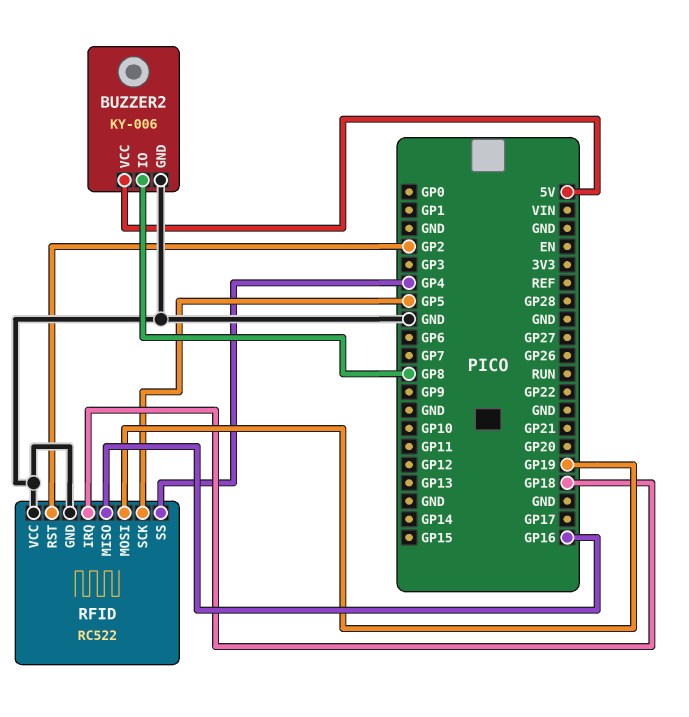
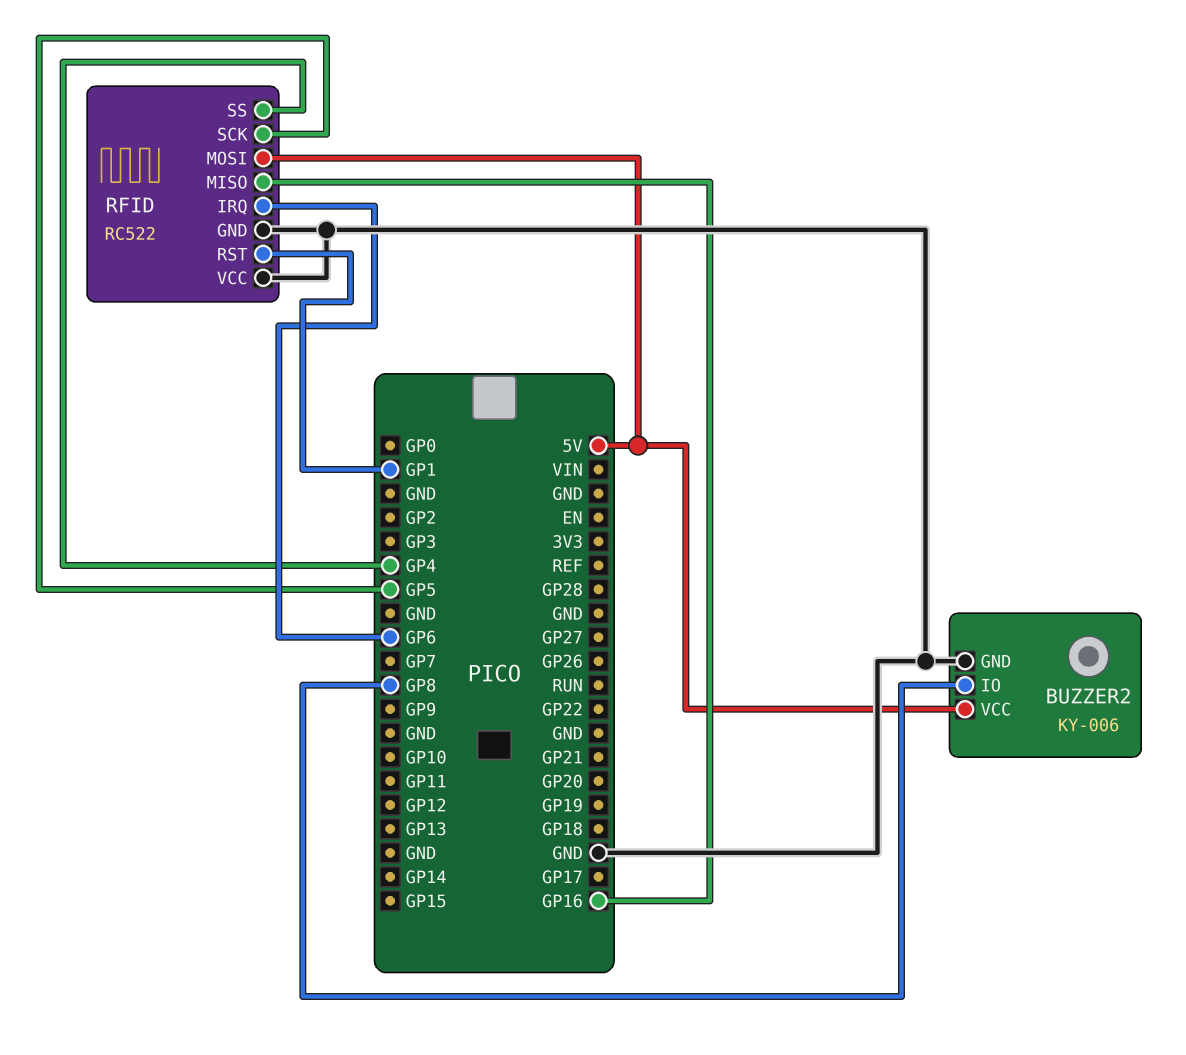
RFID pin IRQ: GP18 -> GP6
RFID pin MOSI: GP19 -> 5V
RFID pin RST: GP2 -> GP1

